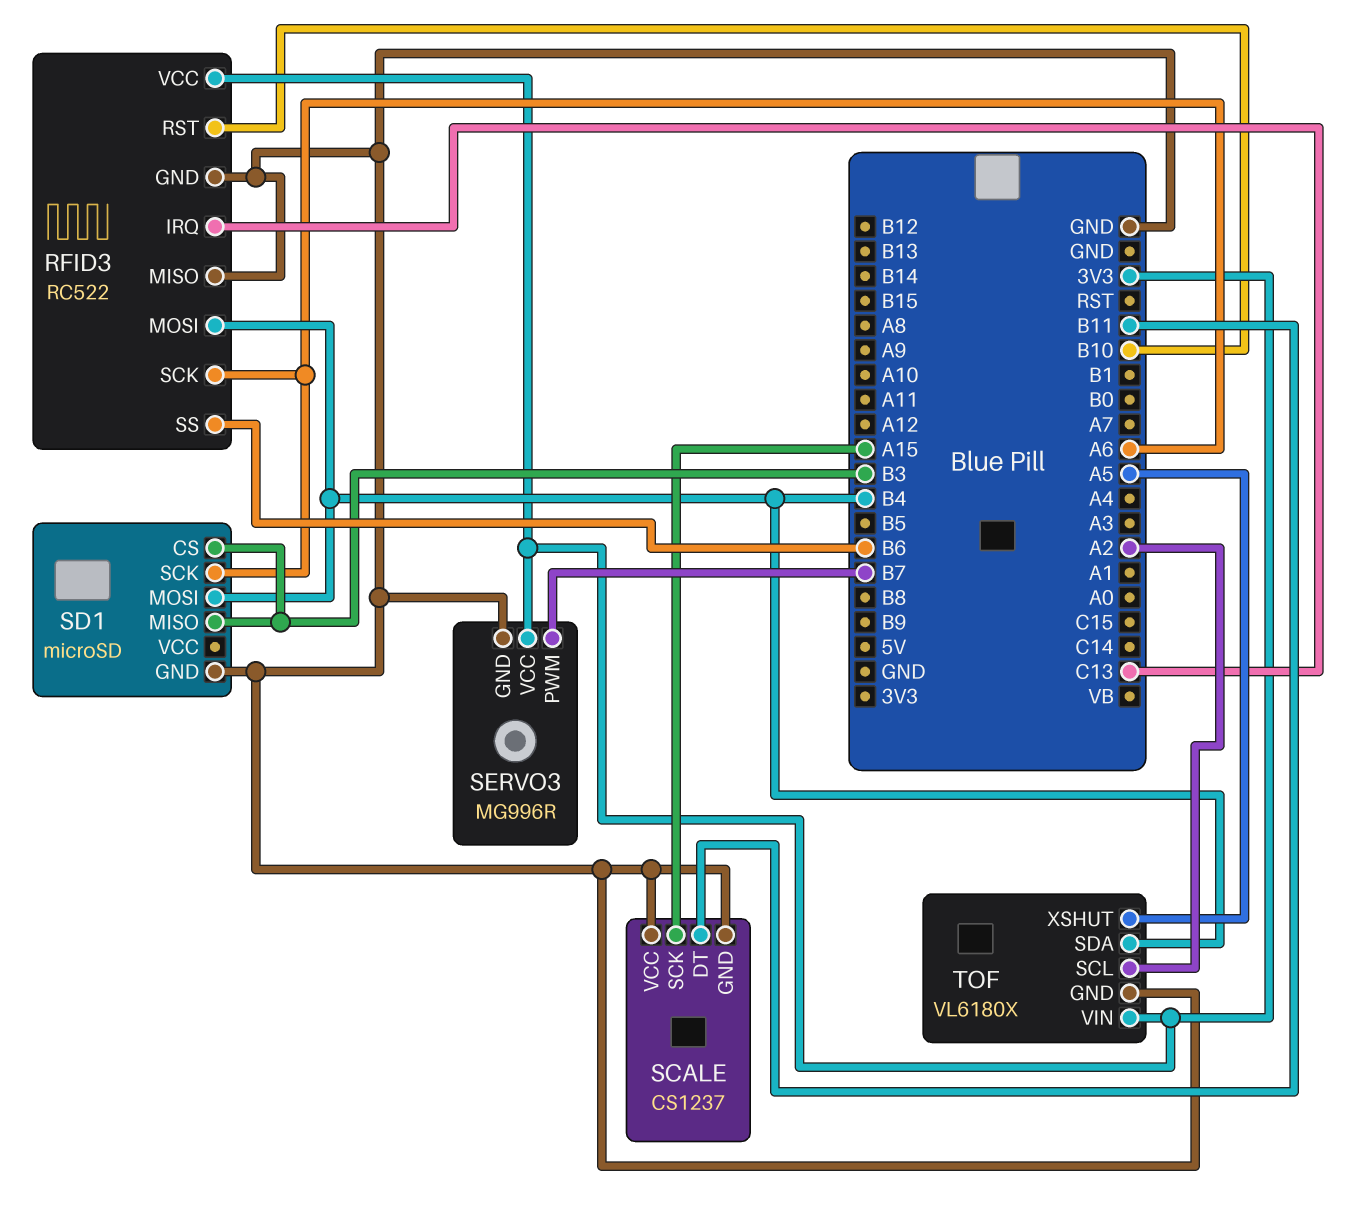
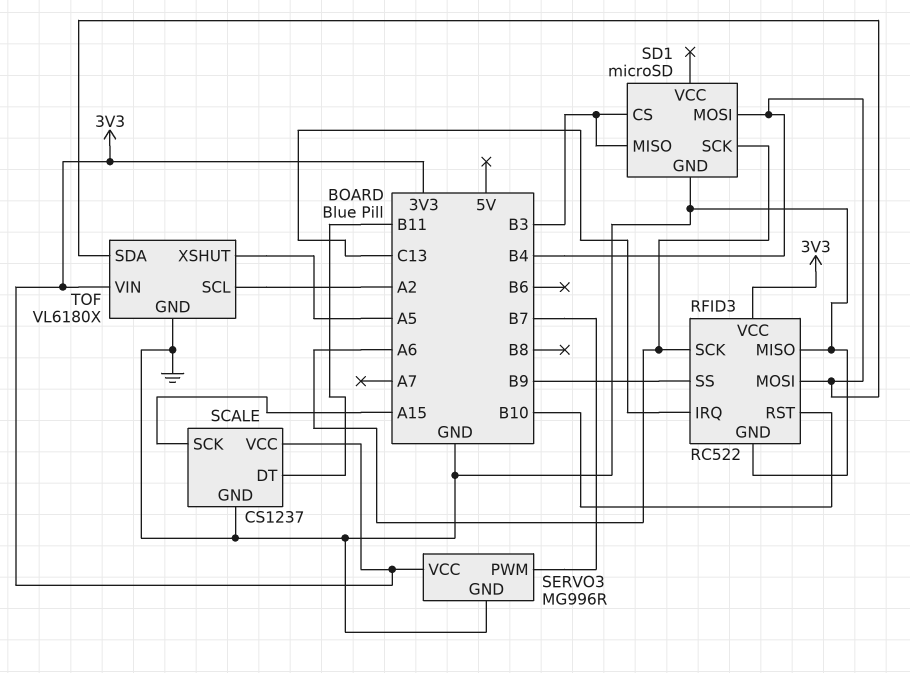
RFID3 pin SS: B6 -> B9
SCALE pin VCC: GND -> 3V3

